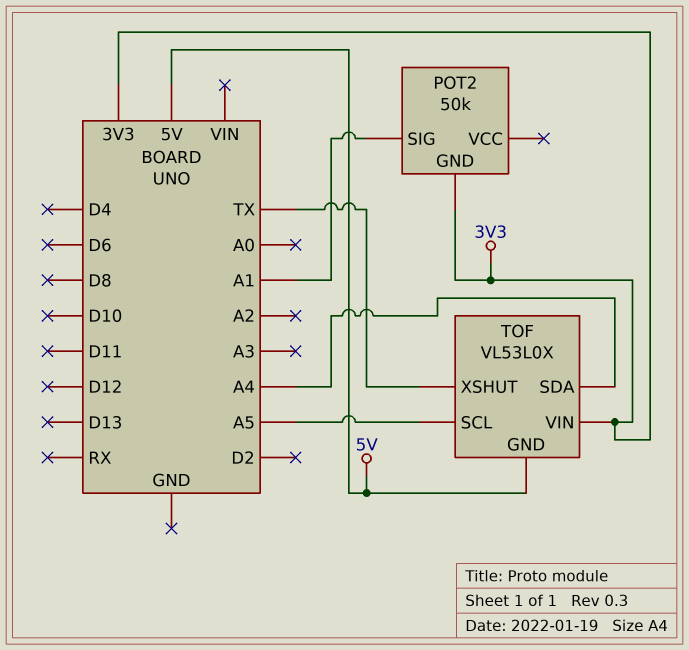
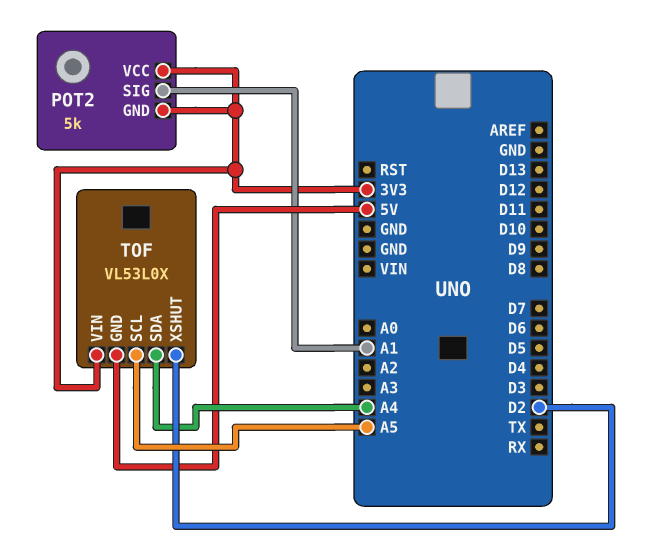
POT2: 50k -> 5k
POT2 pin VCC: none -> 3V3
TOF pin XSHUT: TX -> D2

